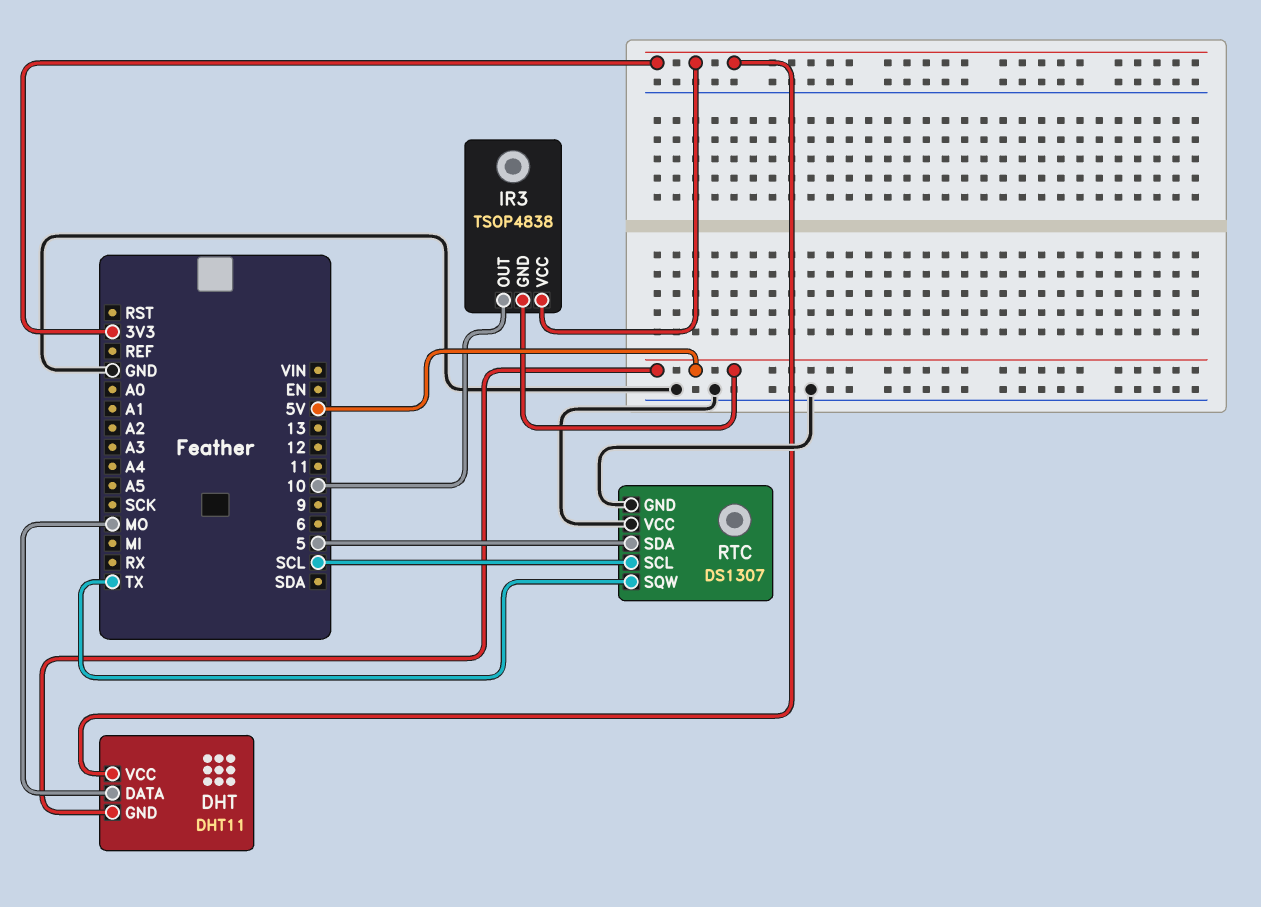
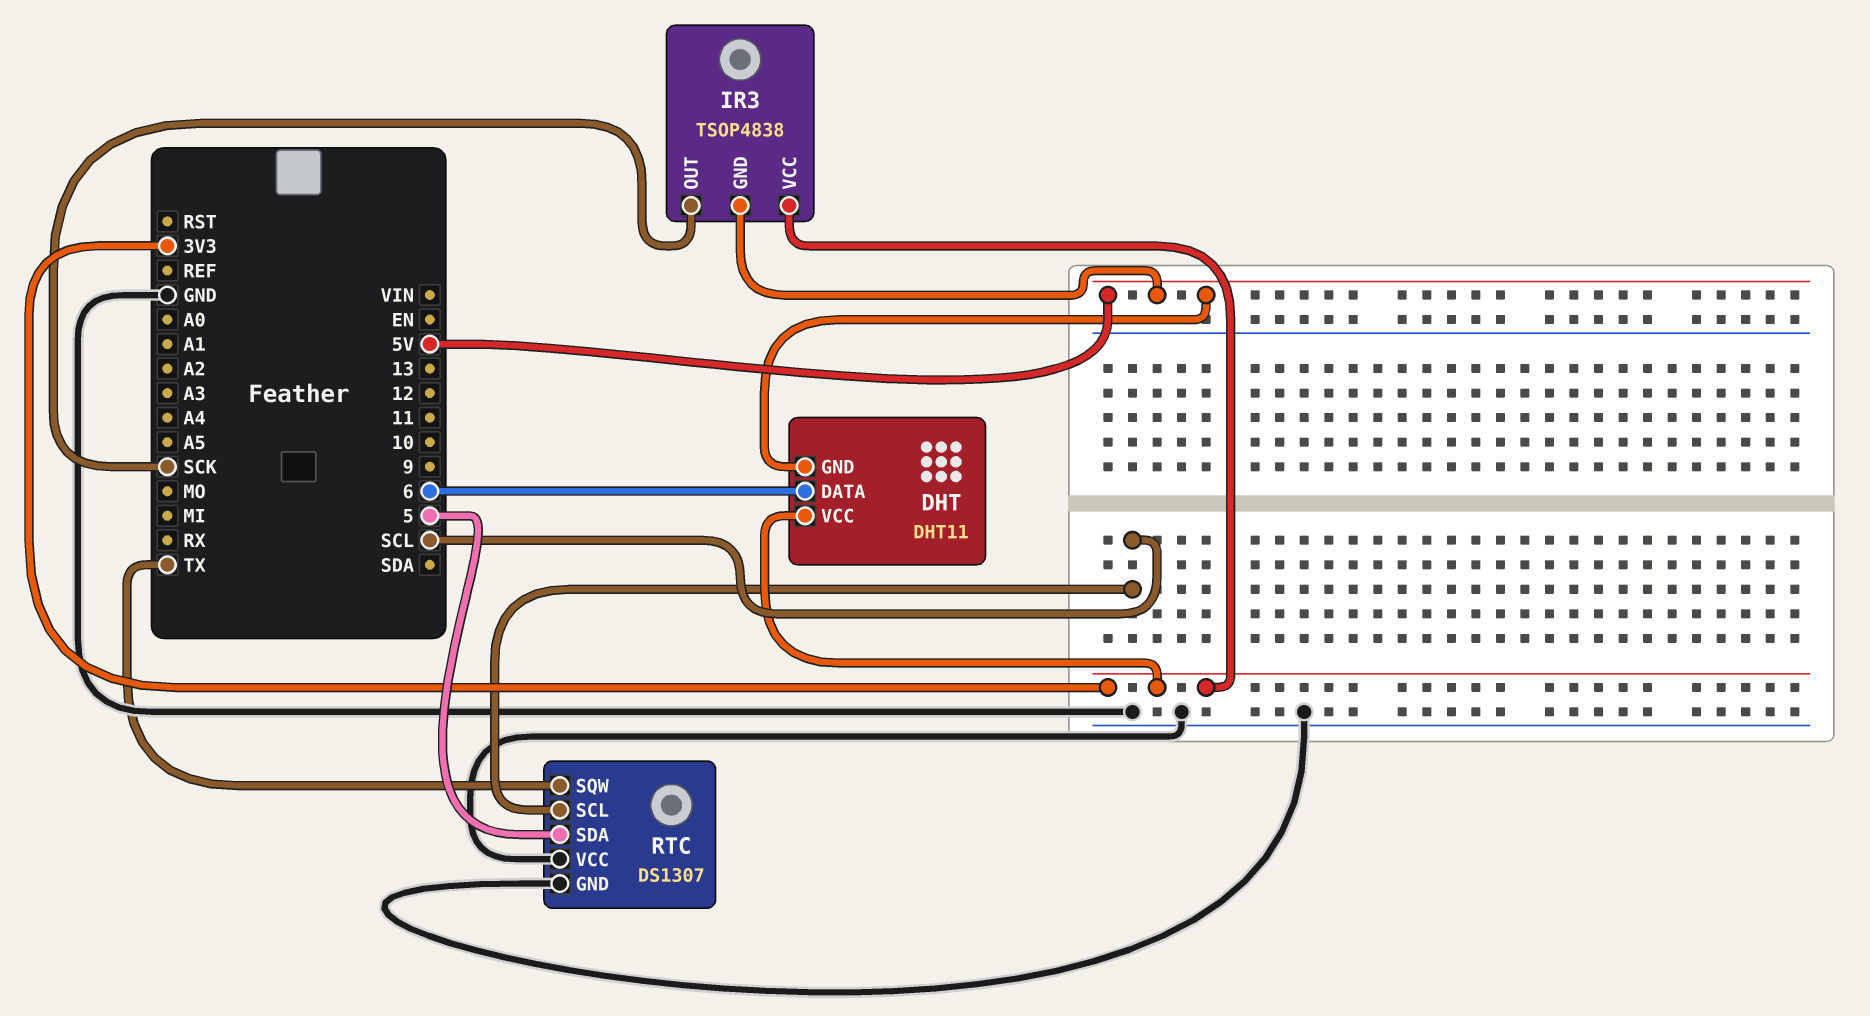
DHT pin DATA: MO -> 6
IR3 pin OUT: 10 -> SCK

